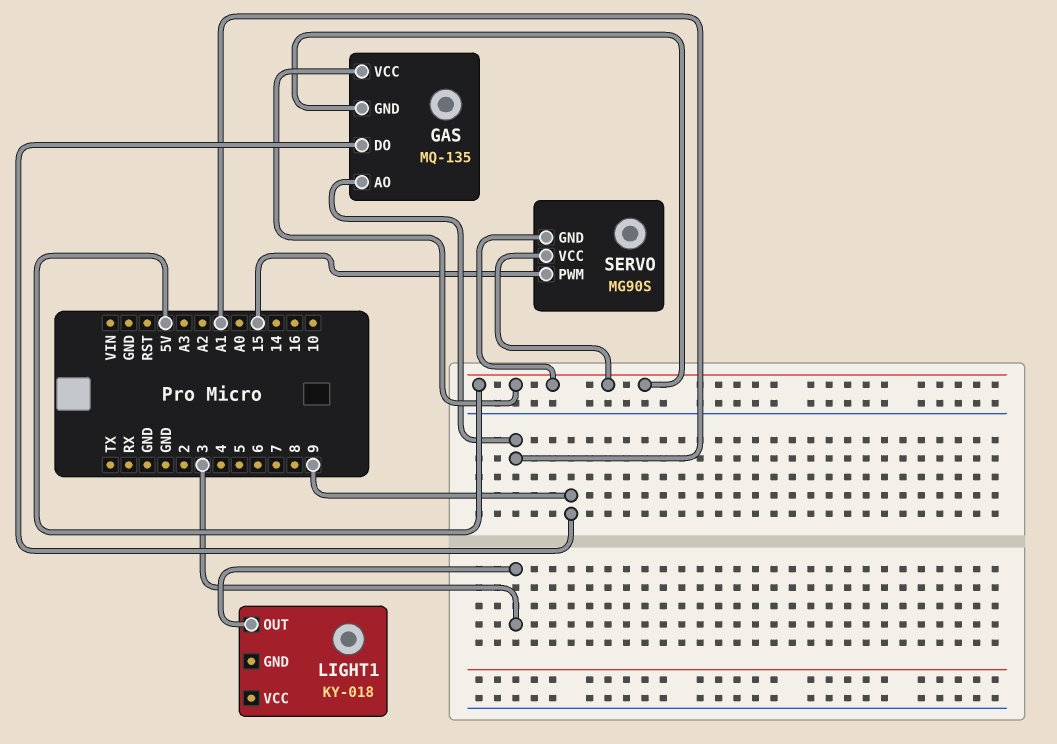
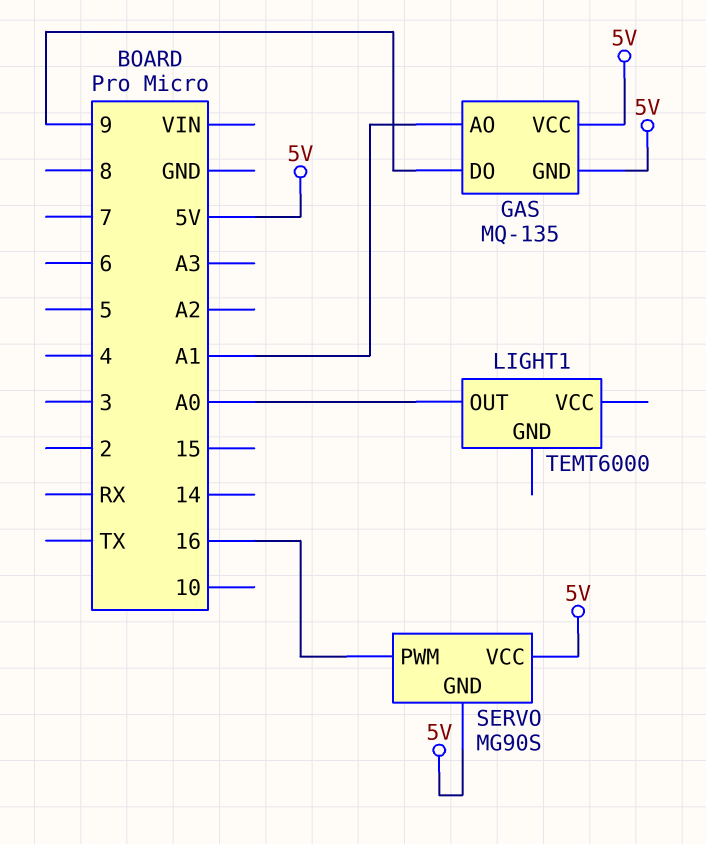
LIGHT1: KY-018 -> TEMT6000
LIGHT1 pin OUT: 3 -> A0
SERVO pin PWM: 15 -> 16

